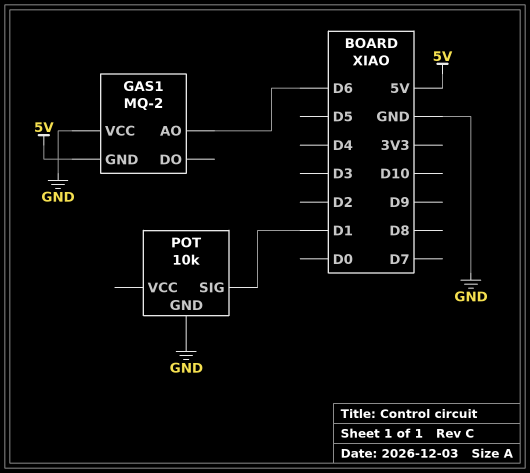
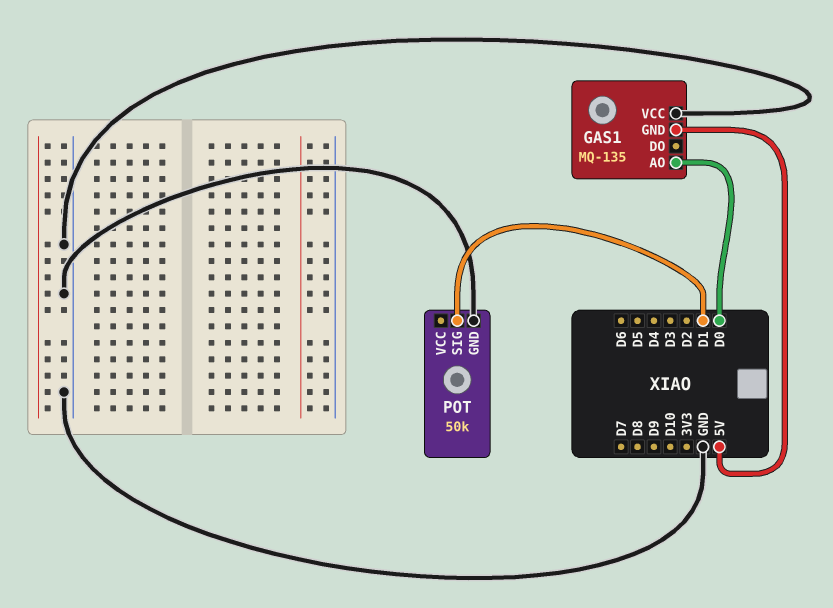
GAS1: MQ-2 -> MQ-135
GAS1 pin AO: D6 -> D0
POT: 10k -> 50k

